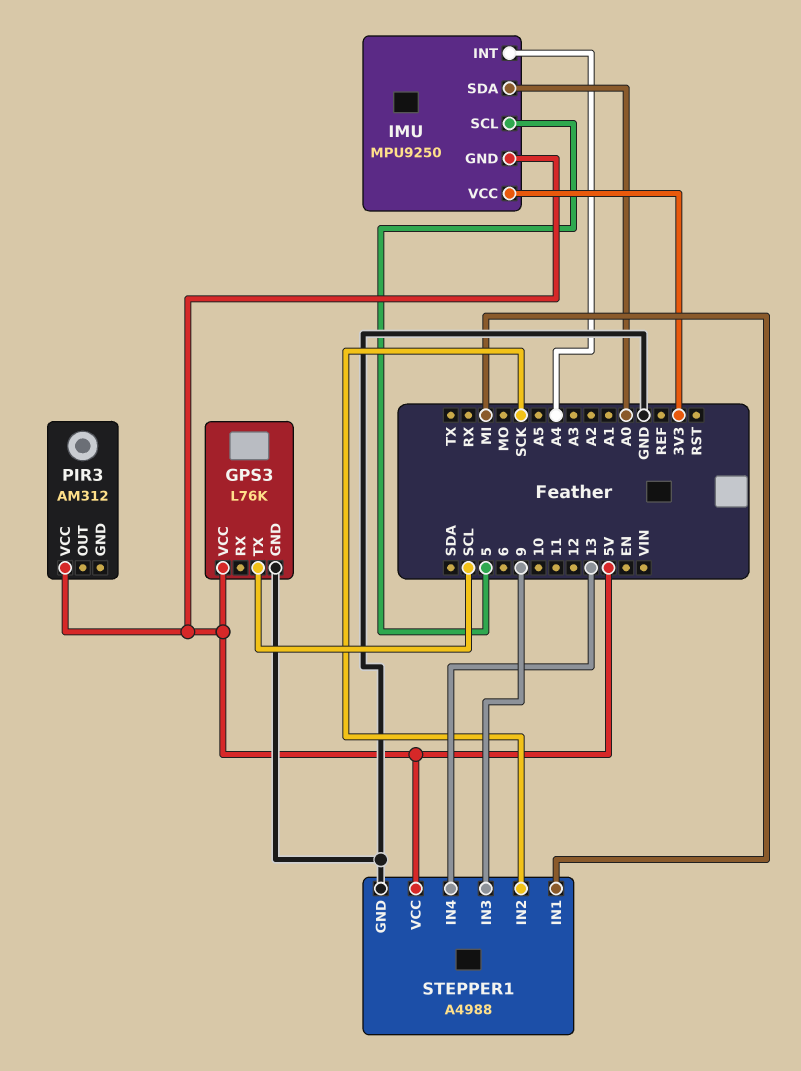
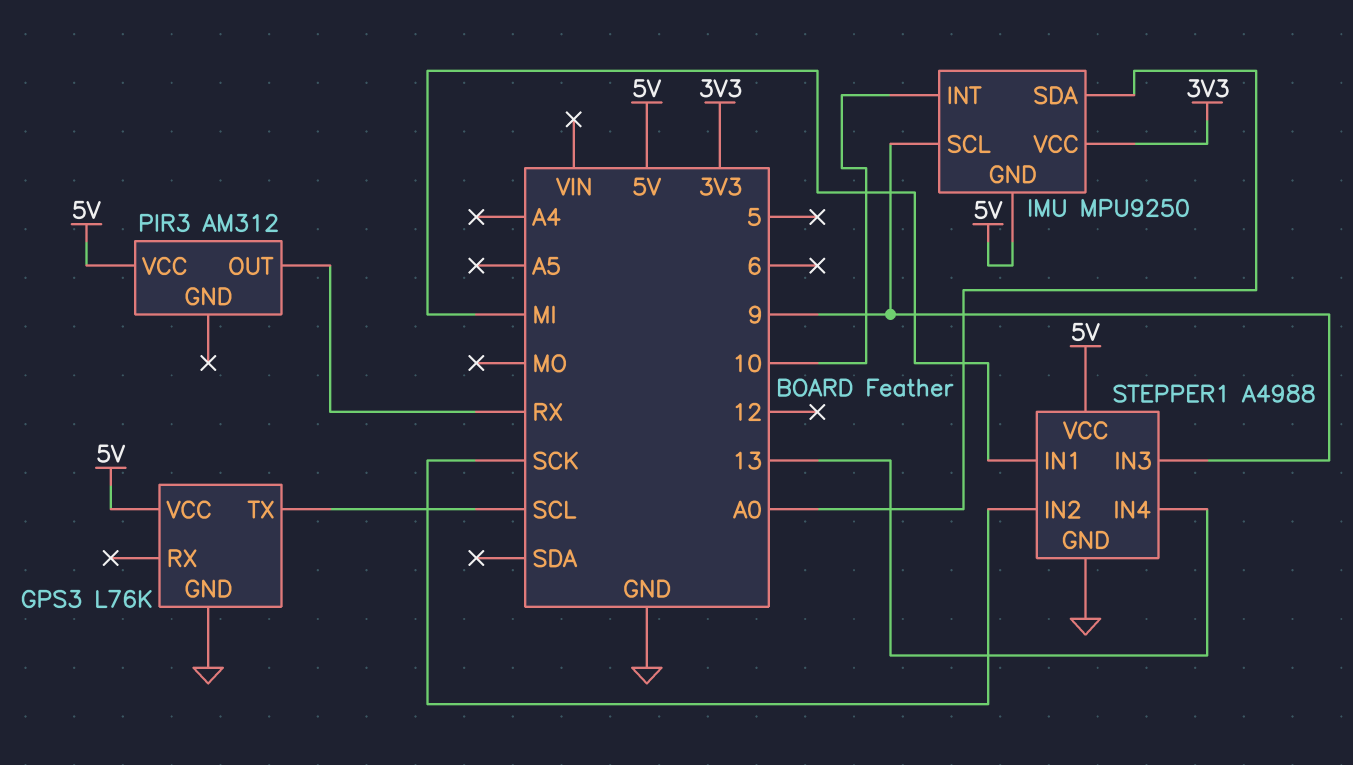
IMU pin INT: A4 -> 10
IMU pin SCL: 5 -> 9
PIR3 pin OUT: none -> RX

